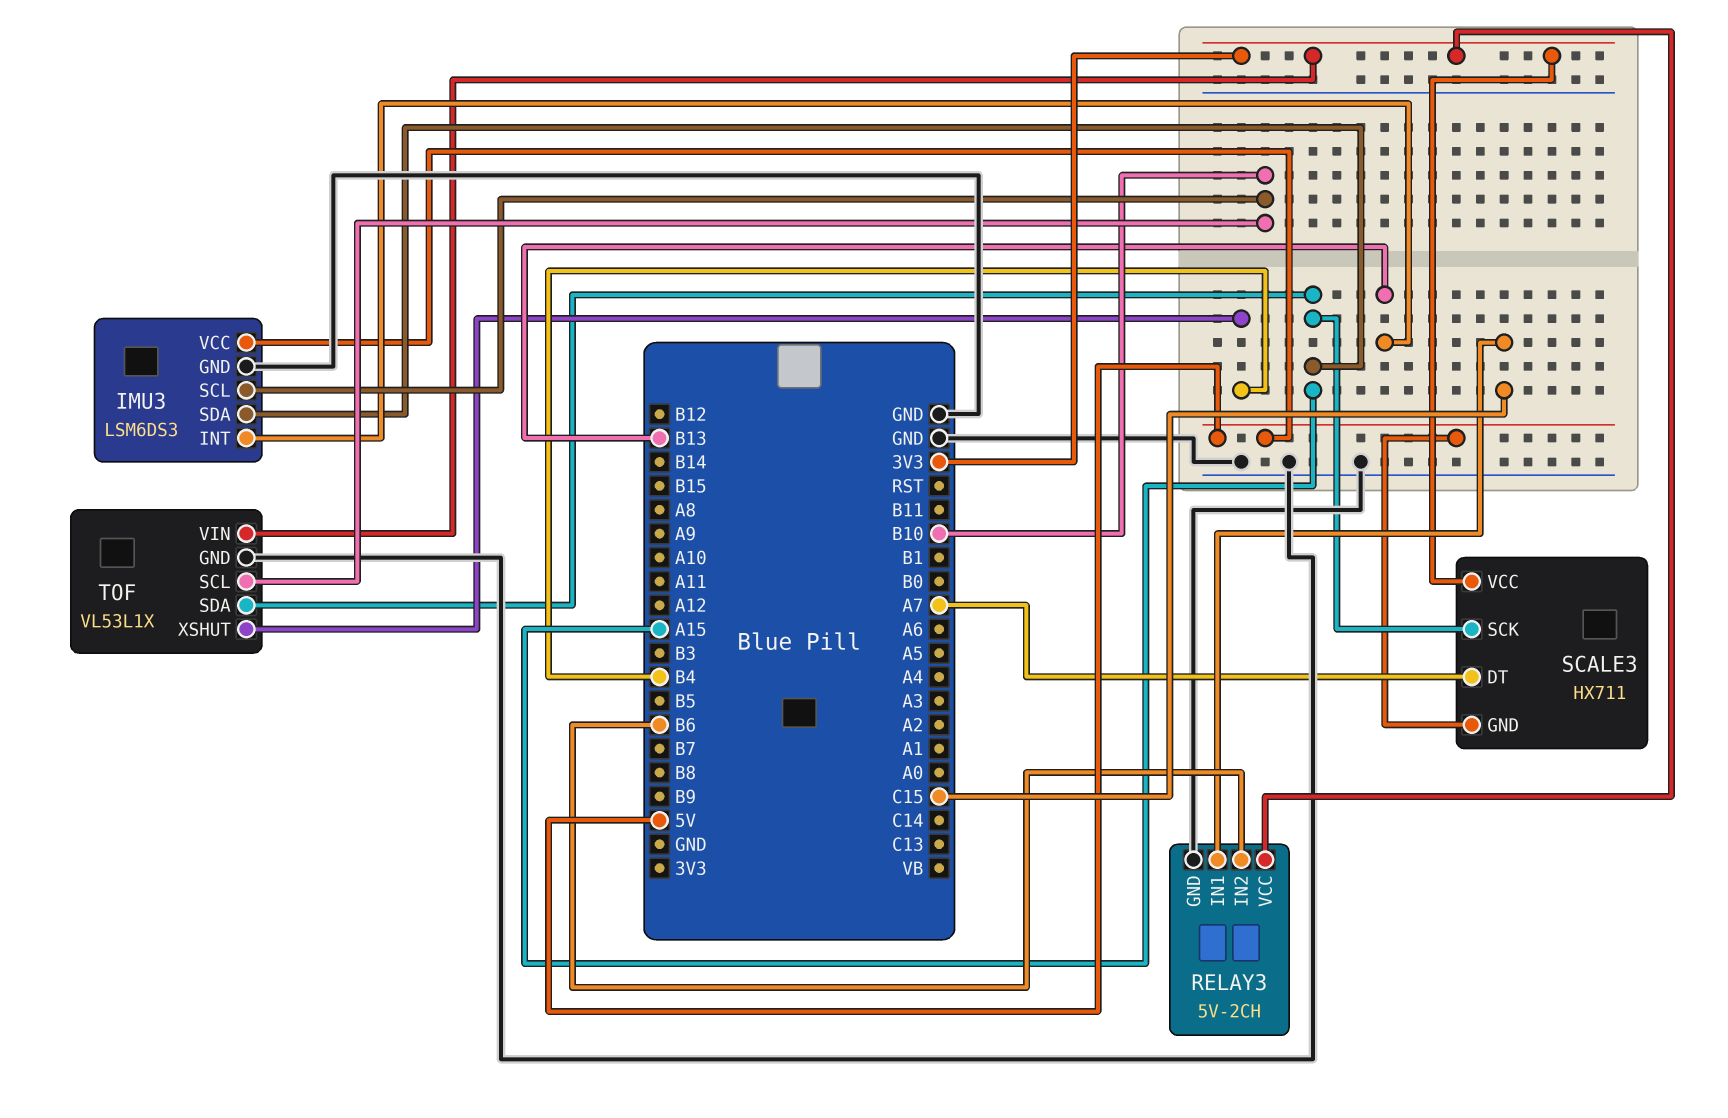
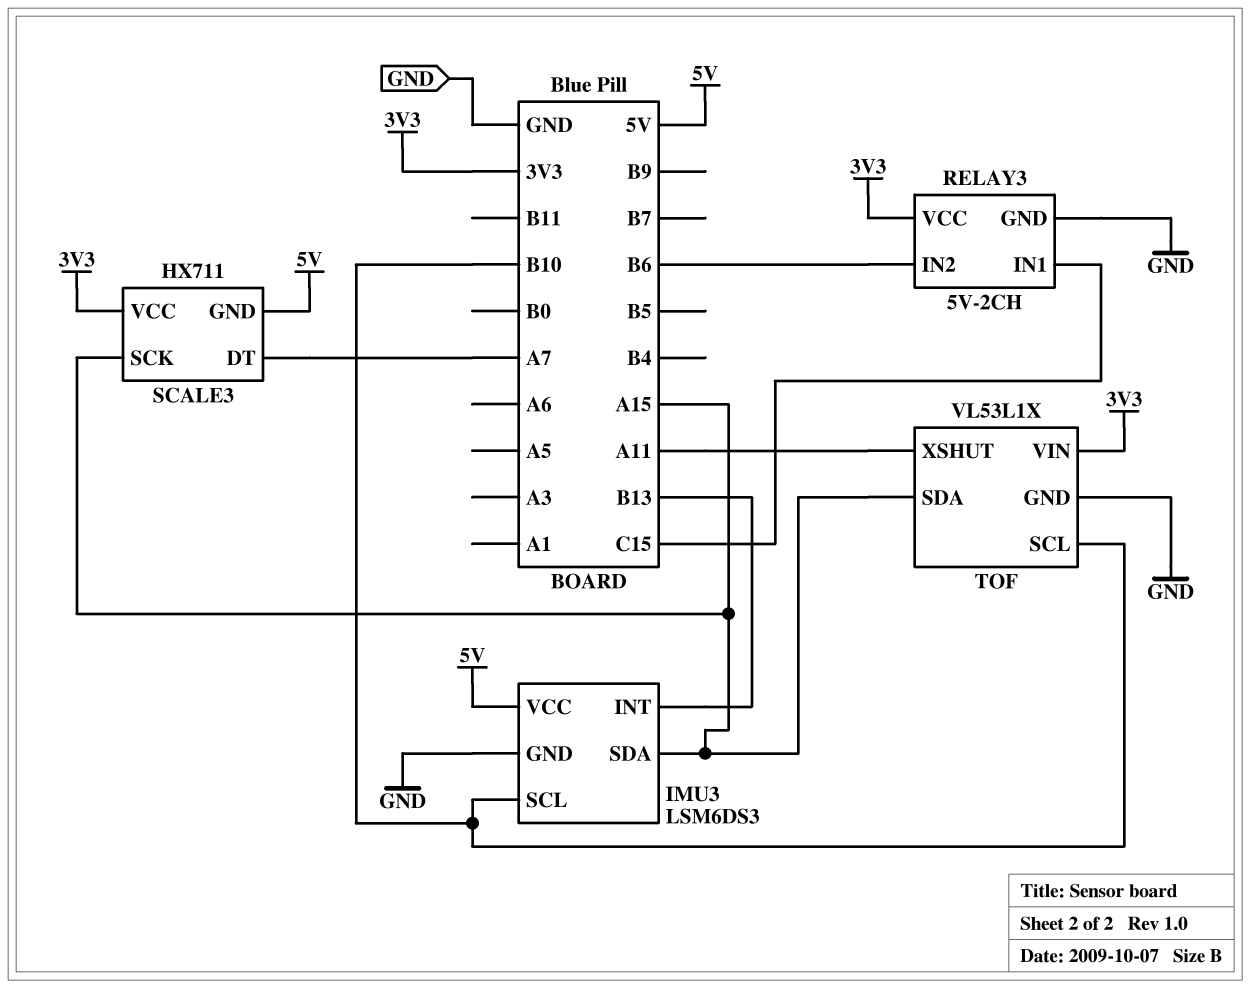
TOF pin XSHUT: B4 -> A11

